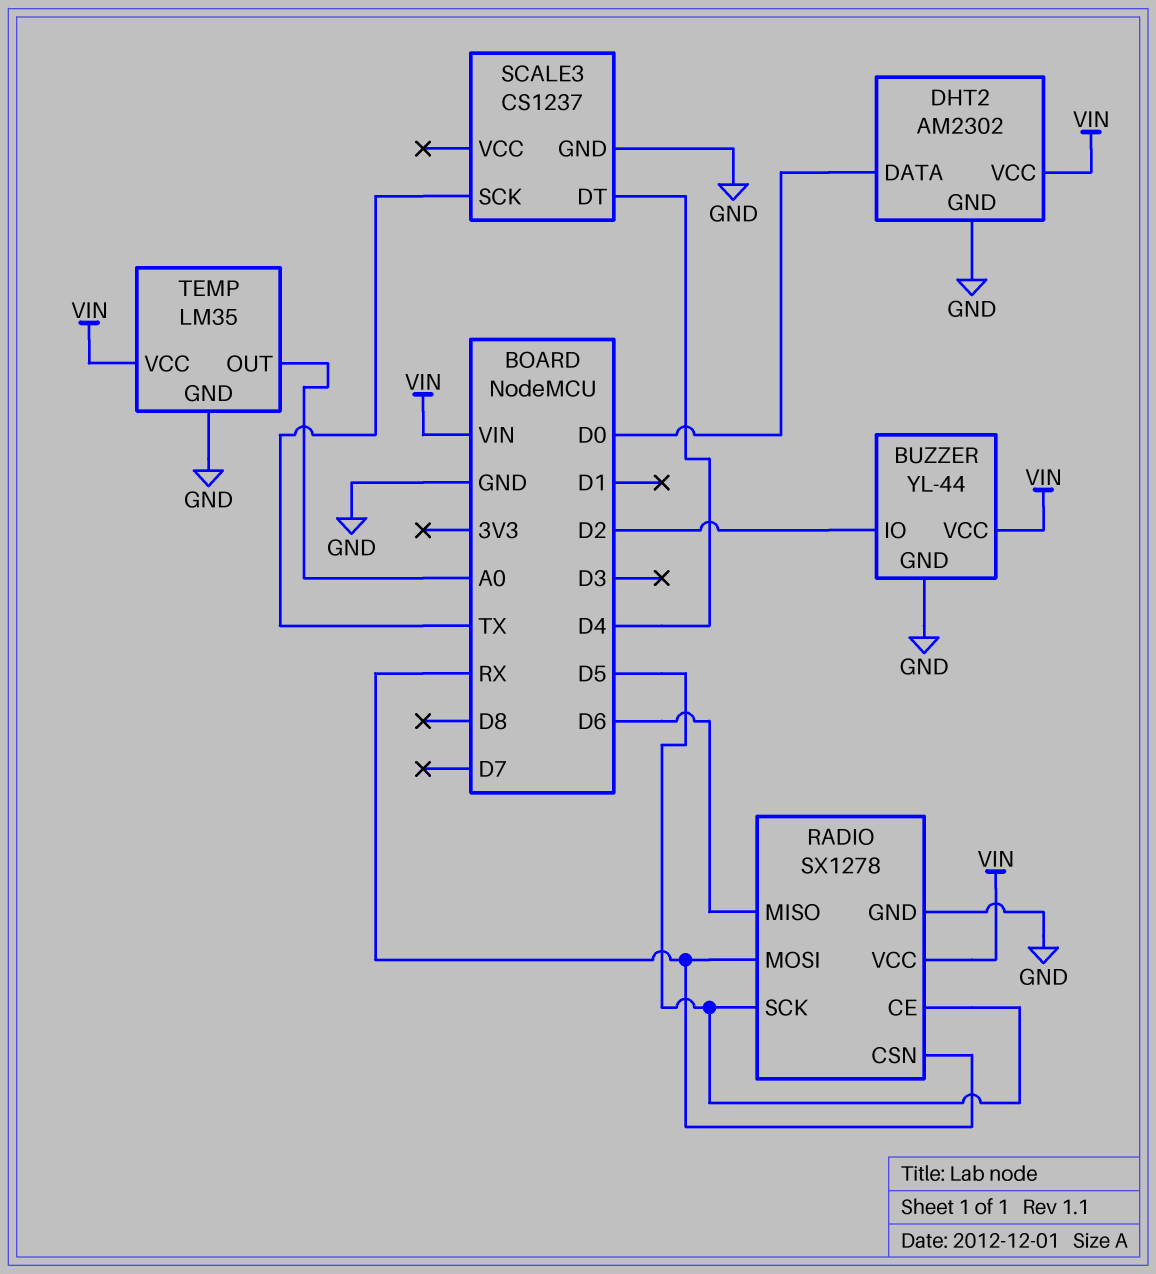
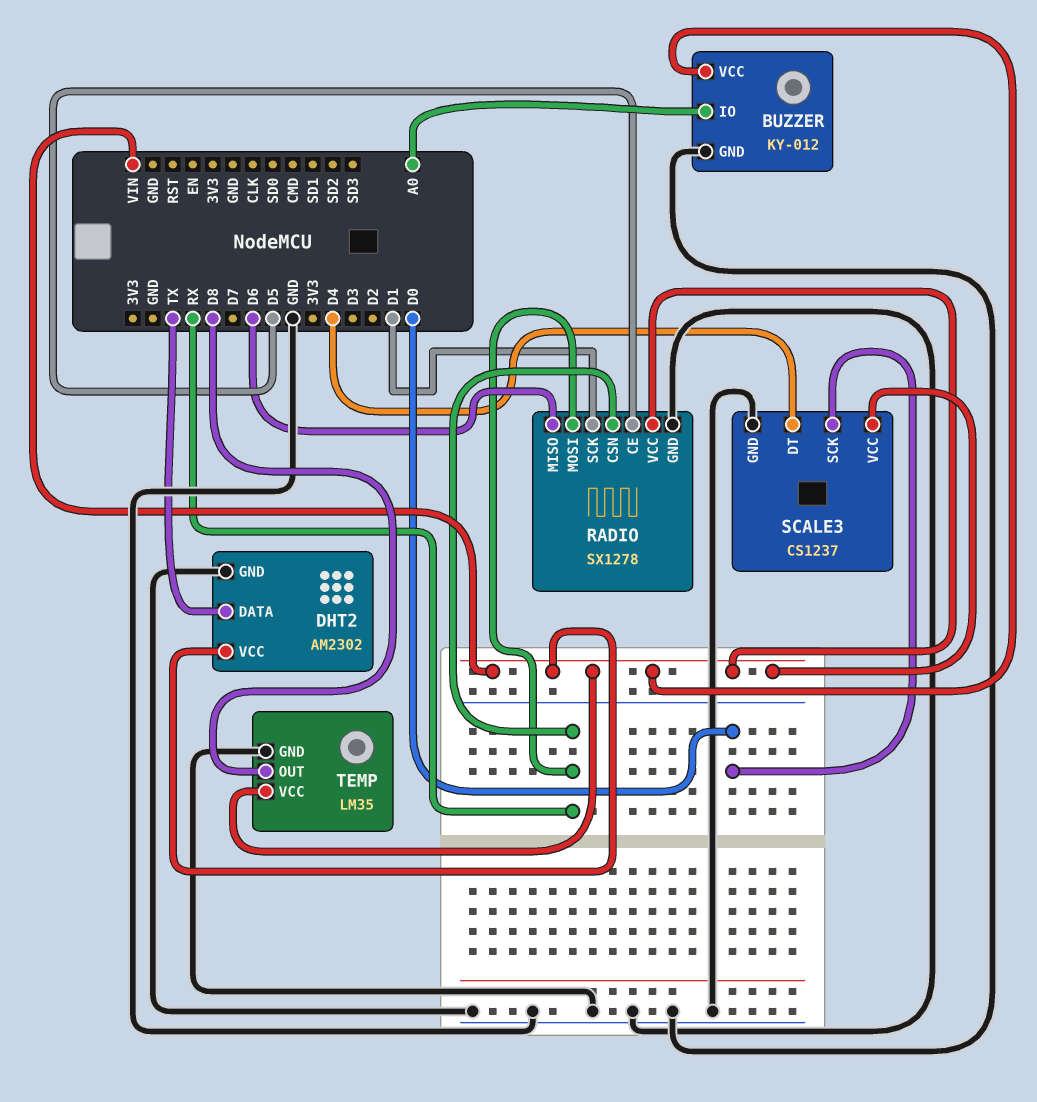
BUZZER: YL-44 -> KY-012
BUZZER pin IO: D2 -> A0
DHT2 pin DATA: D0 -> TX
RADIO pin SCK: D5 -> D1
SCALE3 pin SCK: TX -> D0
SCALE3 pin VCC: none -> VIN
TEMP pin OUT: A0 -> D8

